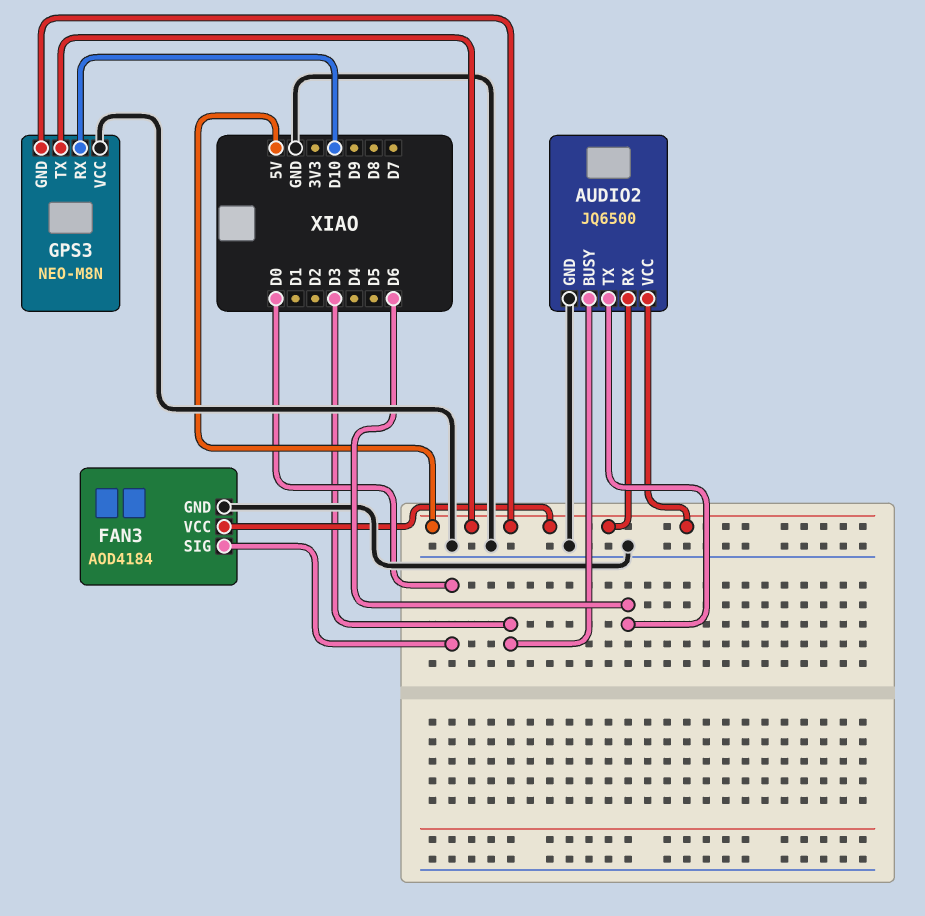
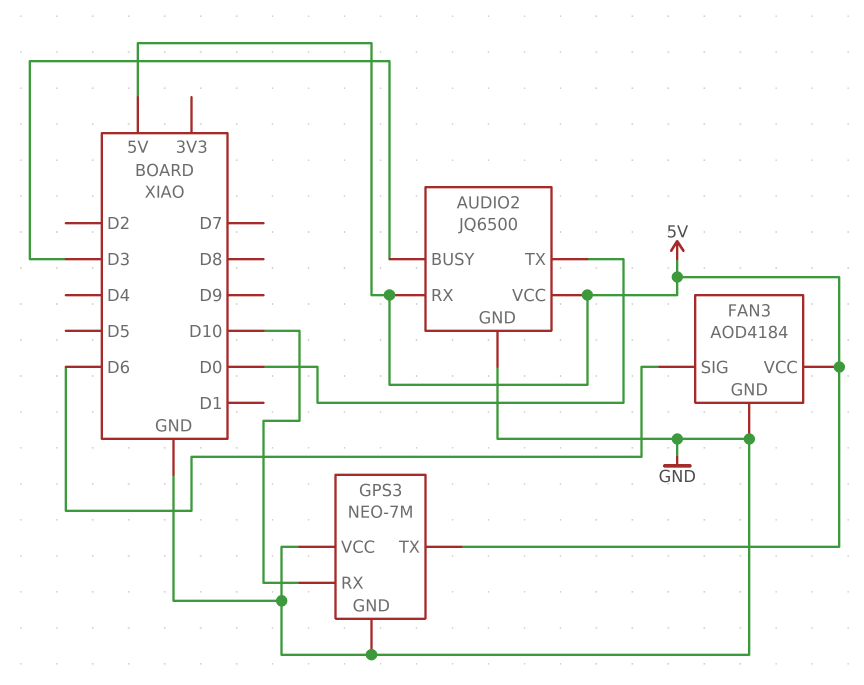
AUDIO2 pin TX: D6 -> D0
FAN3 pin SIG: D0 -> D6
GPS3: NEO-M8N -> NEO-7M
GPS3 pin GND: 5V -> GND

